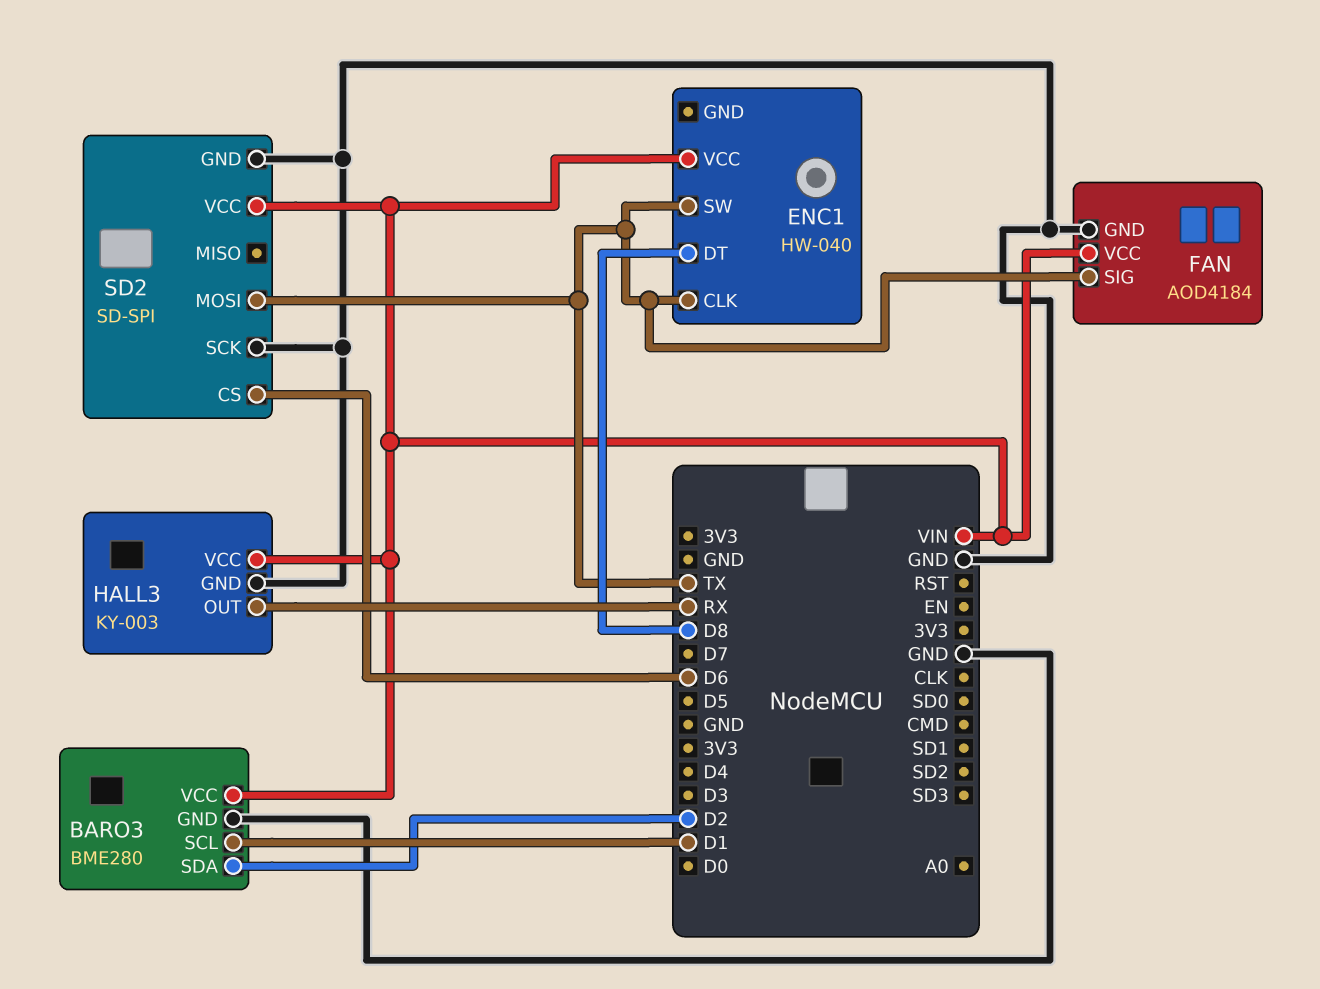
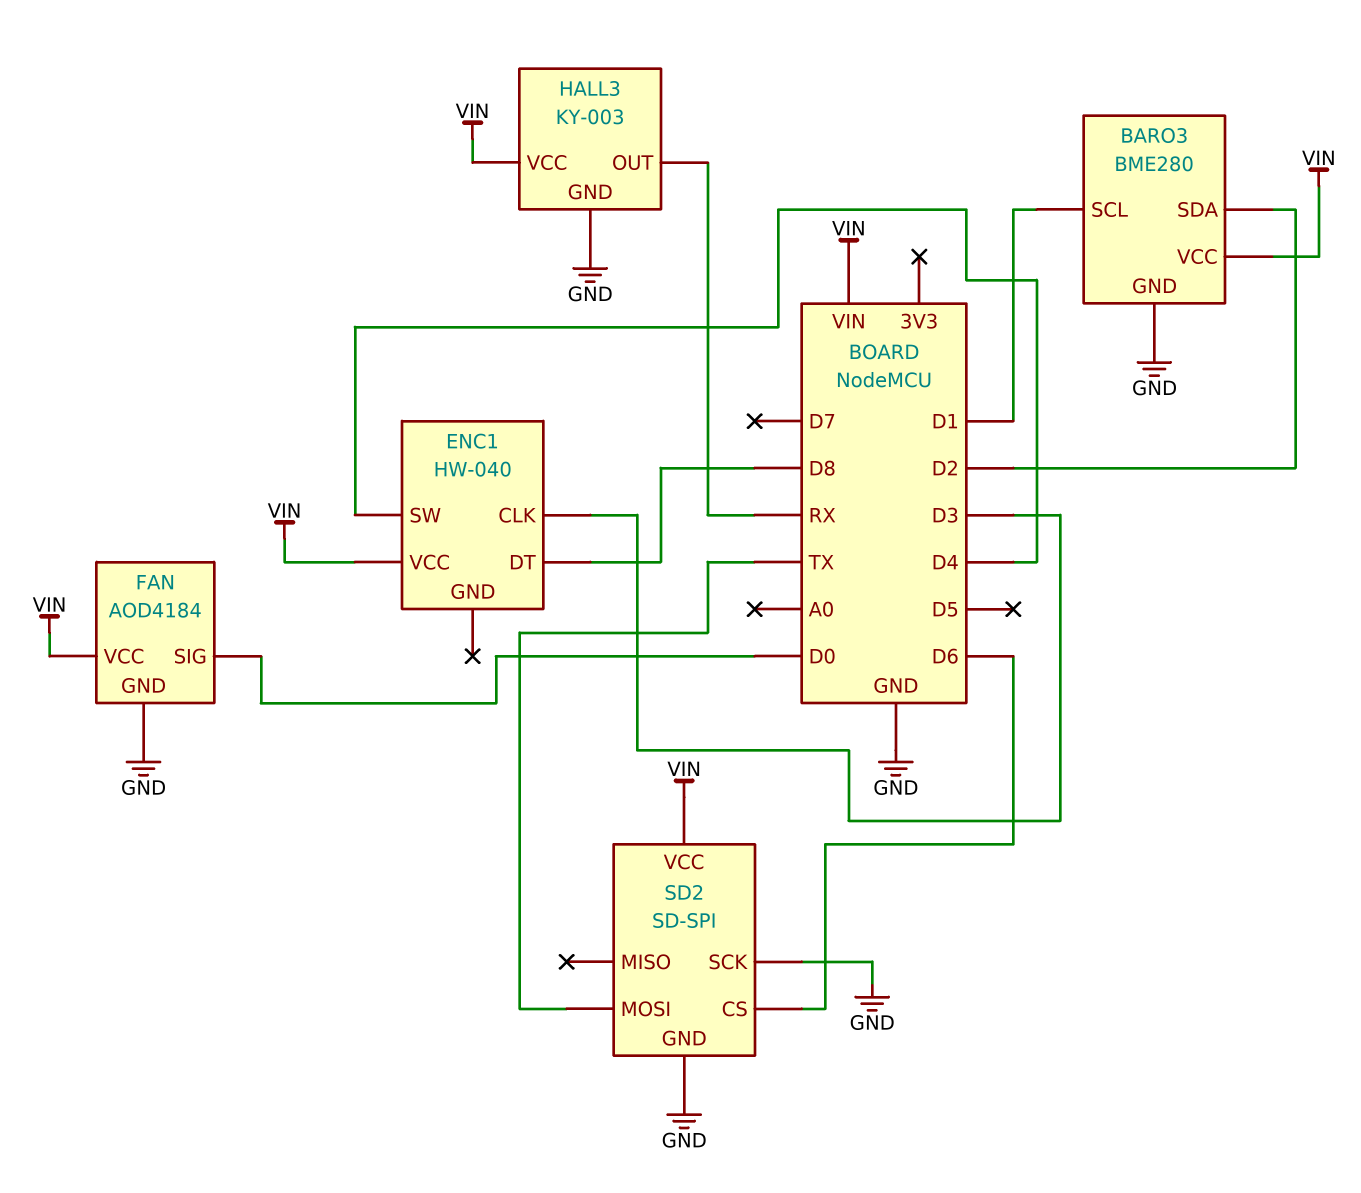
ENC1 pin CLK: TX -> D3
ENC1 pin SW: TX -> D4
FAN pin SIG: TX -> D0

